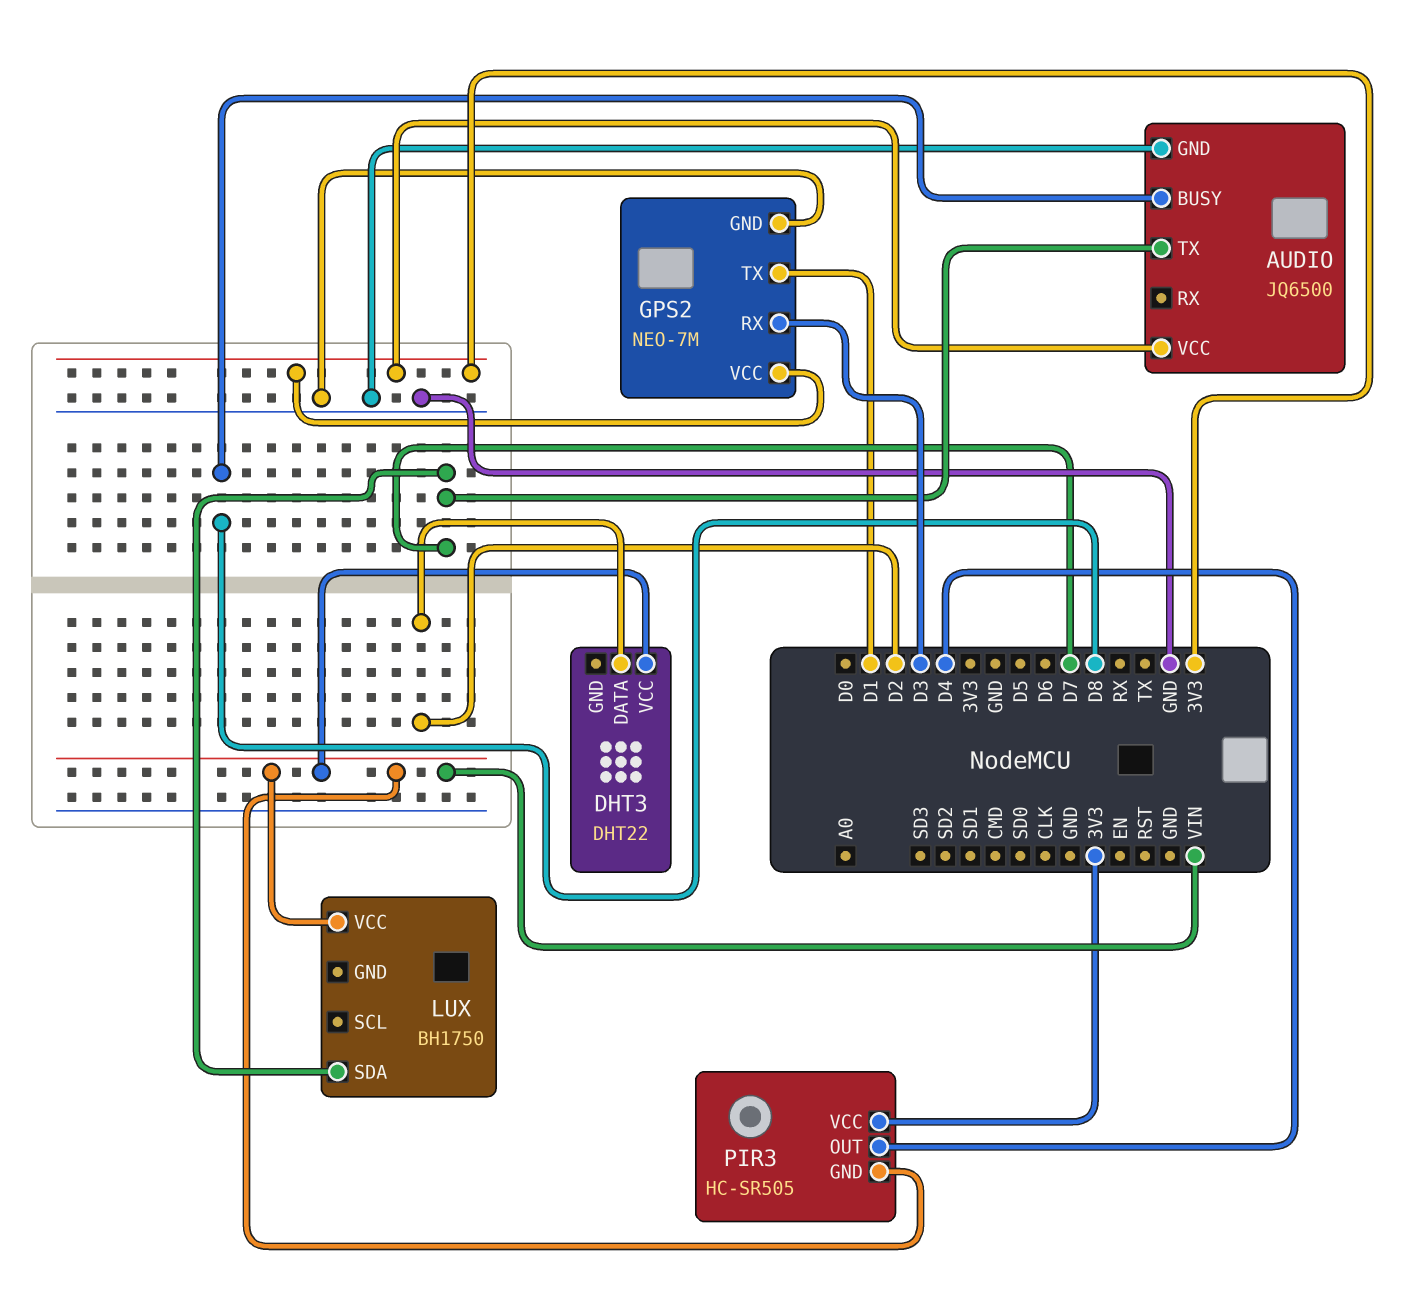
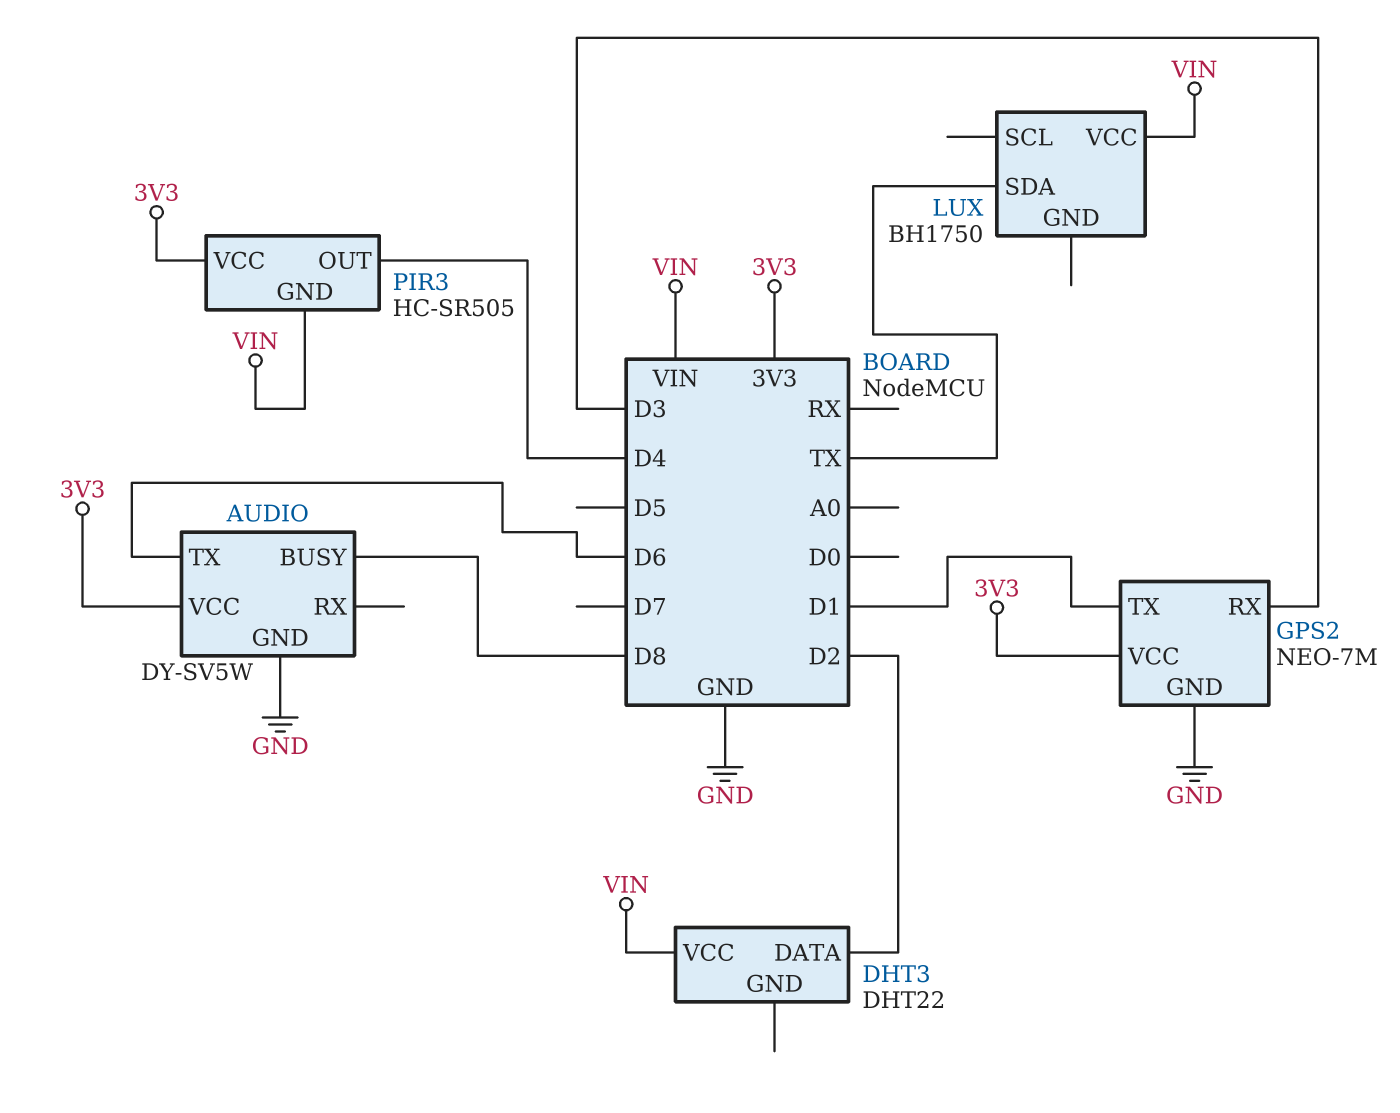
AUDIO: JQ6500 -> DY-SV5W
AUDIO pin TX: D7 -> D6
LUX pin SDA: D7 -> TX

